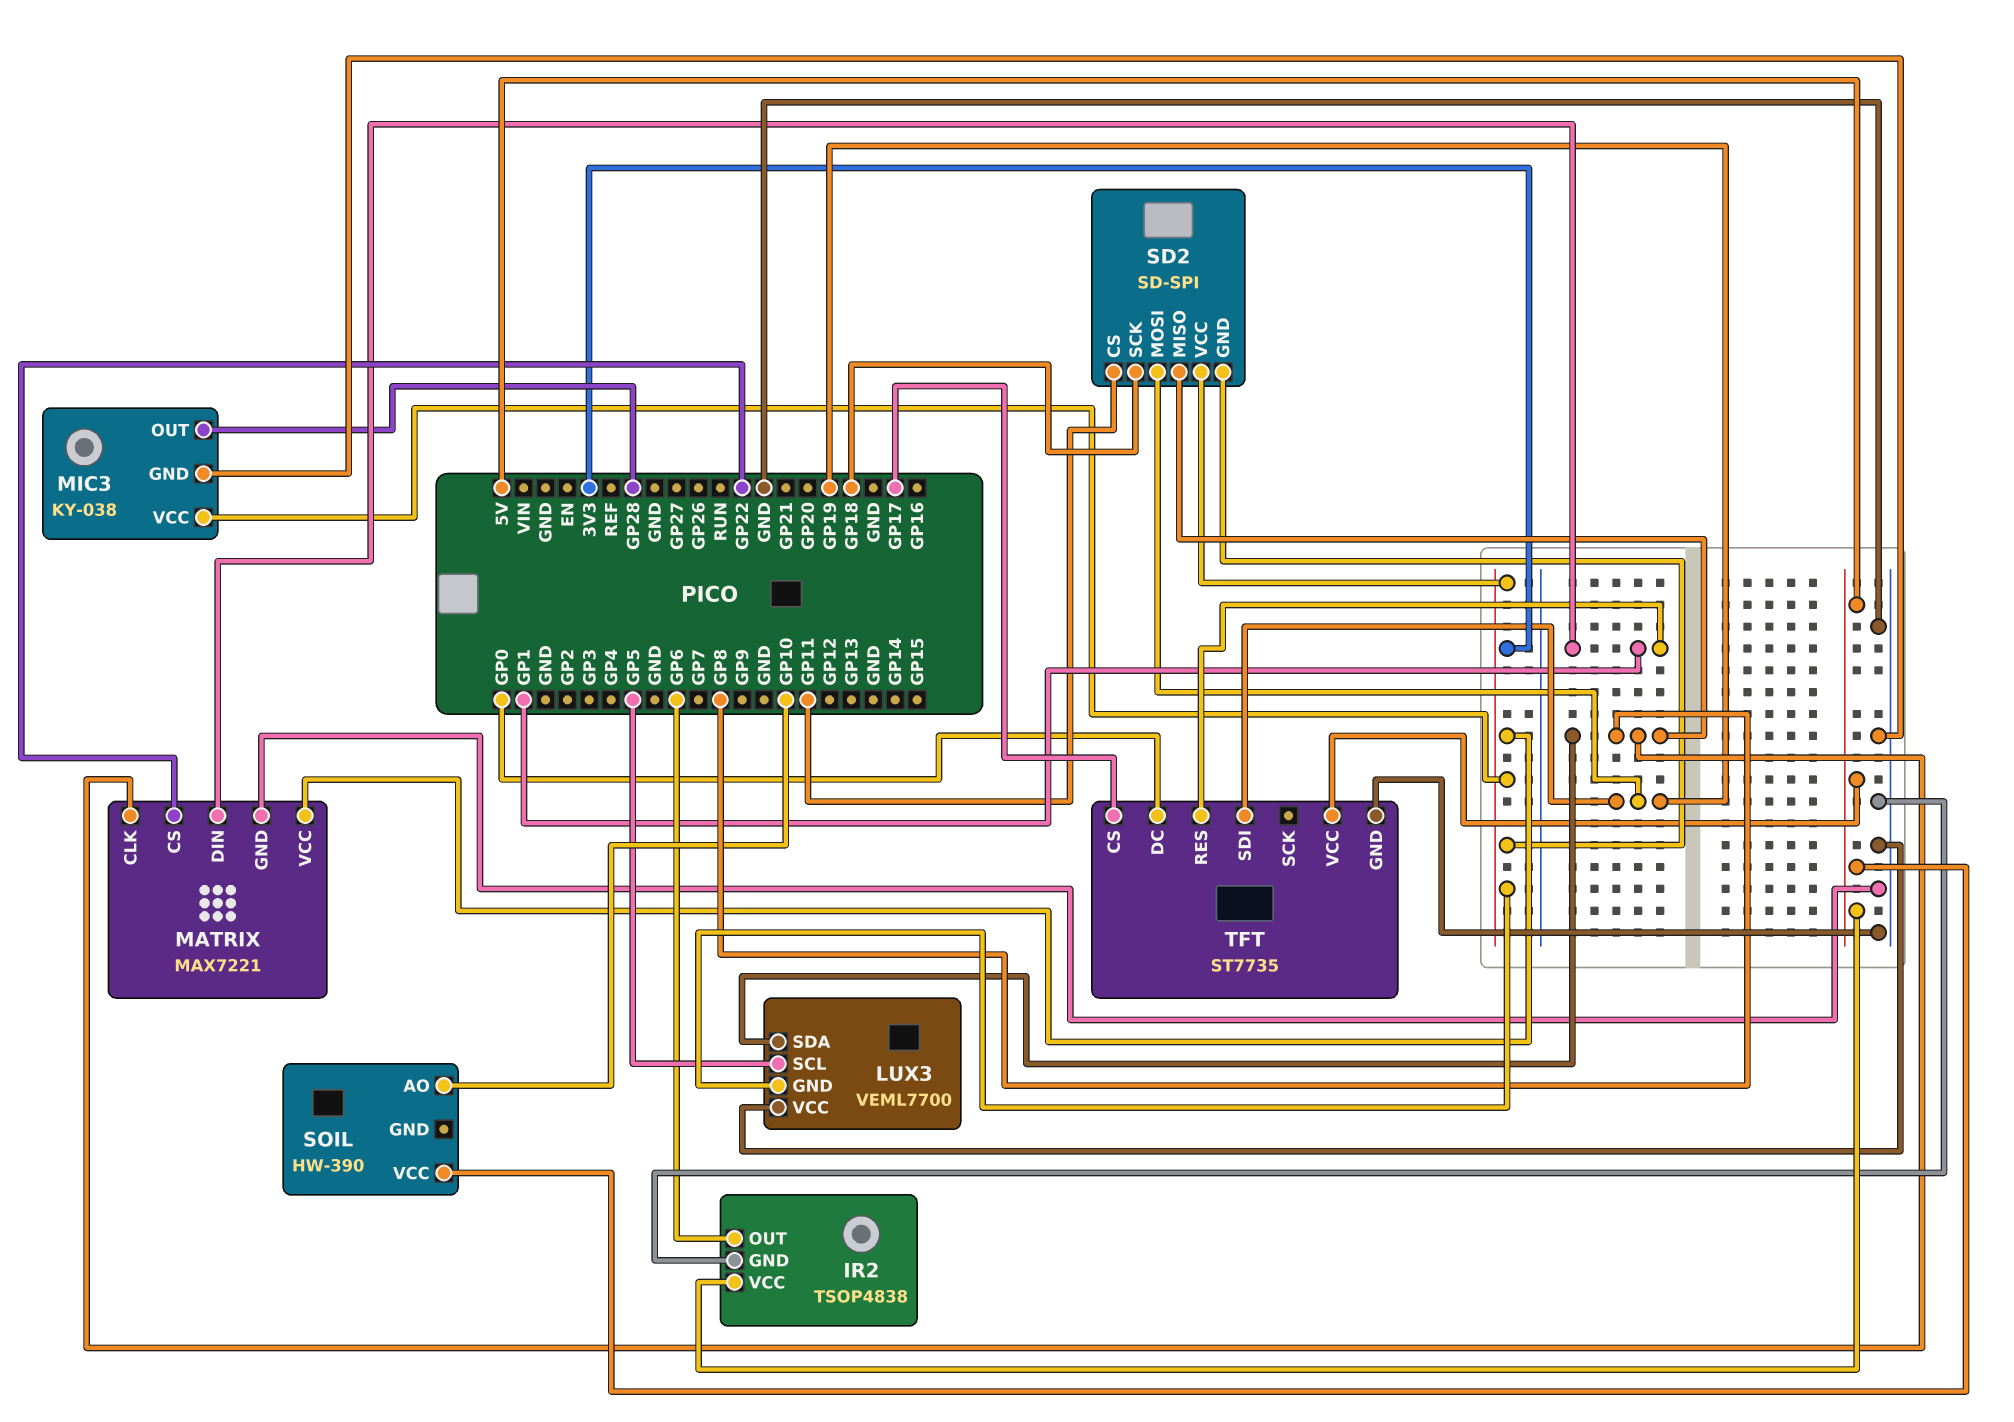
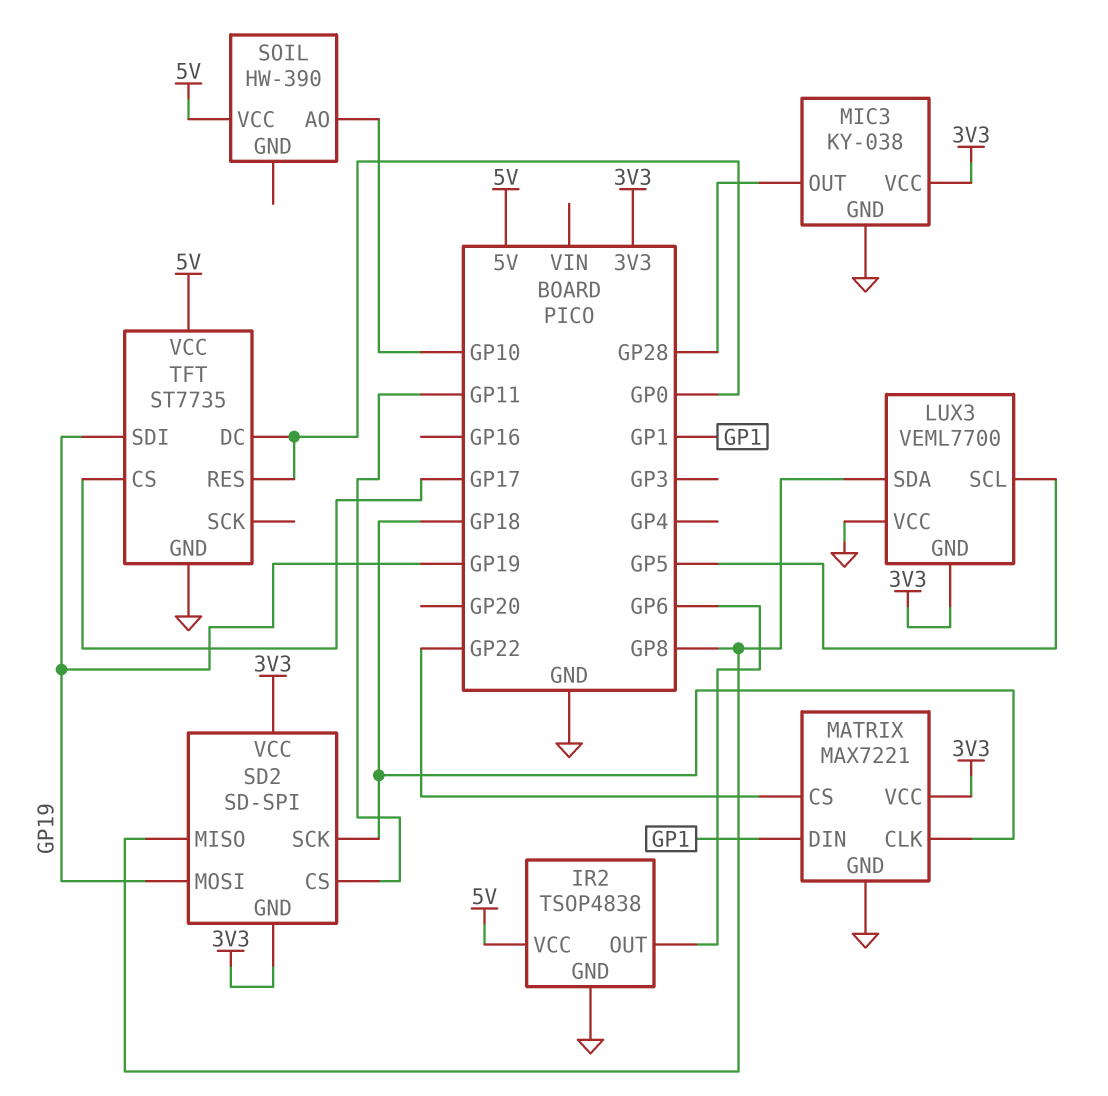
MATRIX pin CLK: GP8 -> GP18
TFT pin RES: GP1 -> GP0

